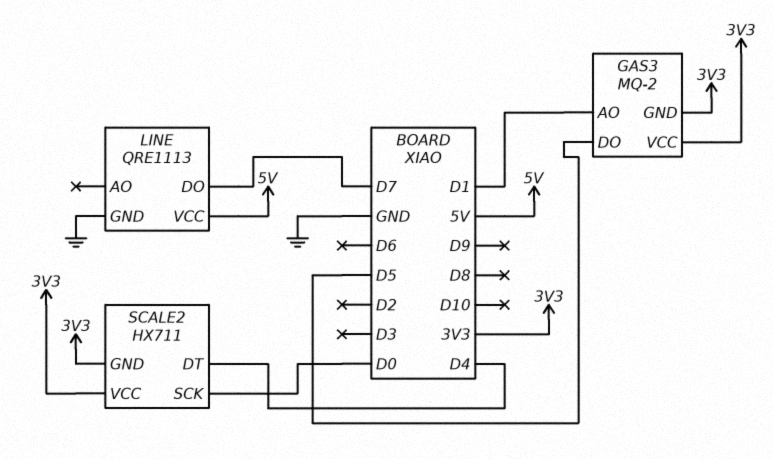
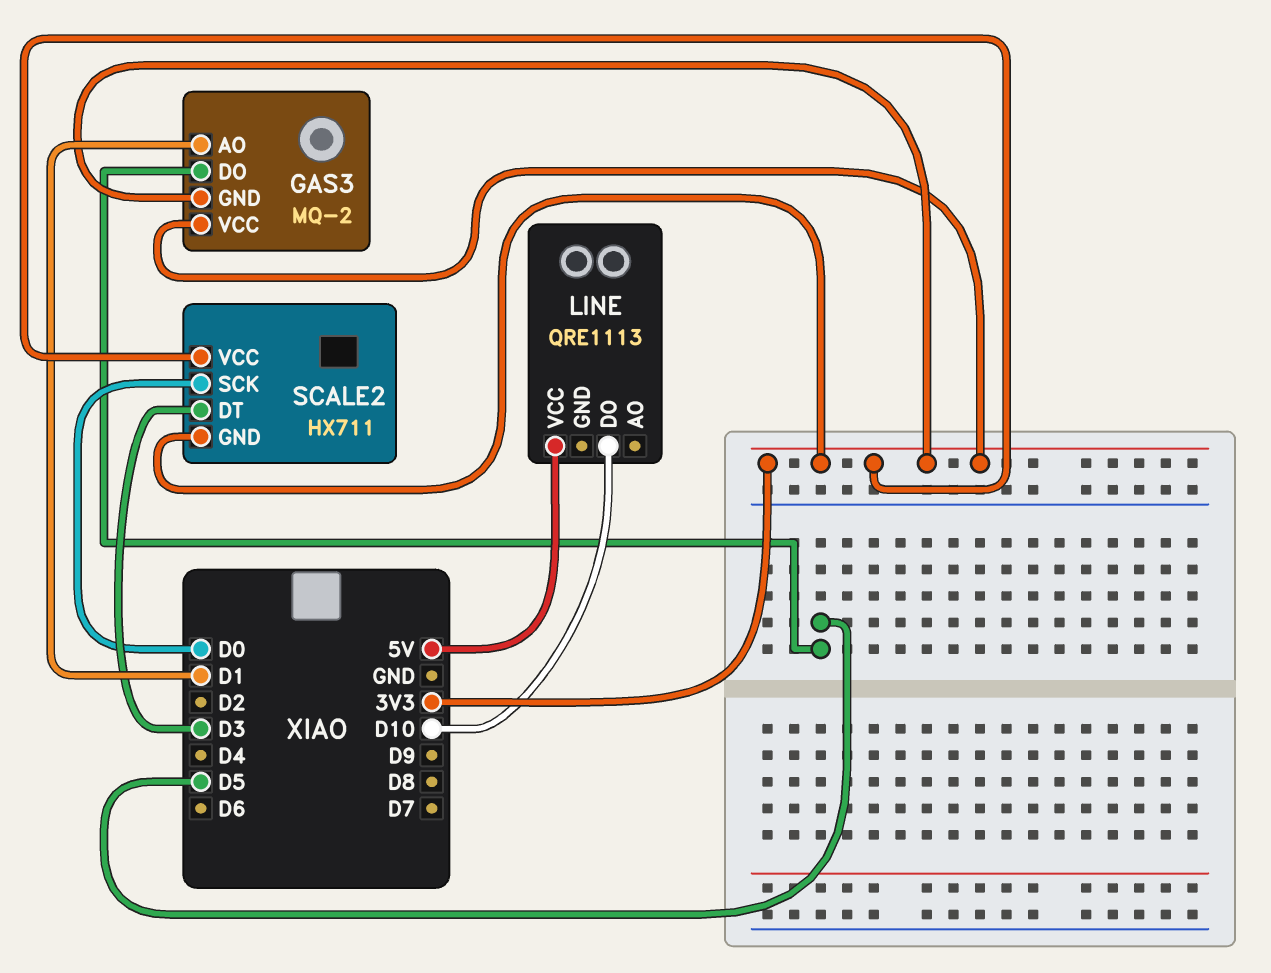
LINE pin DO: D7 -> D10
LINE pin GND: GND -> none
SCALE2 pin DT: D4 -> D3

